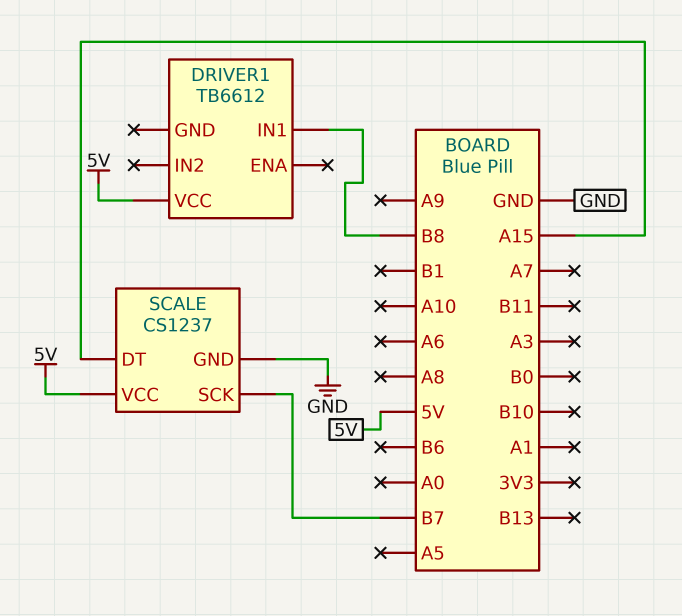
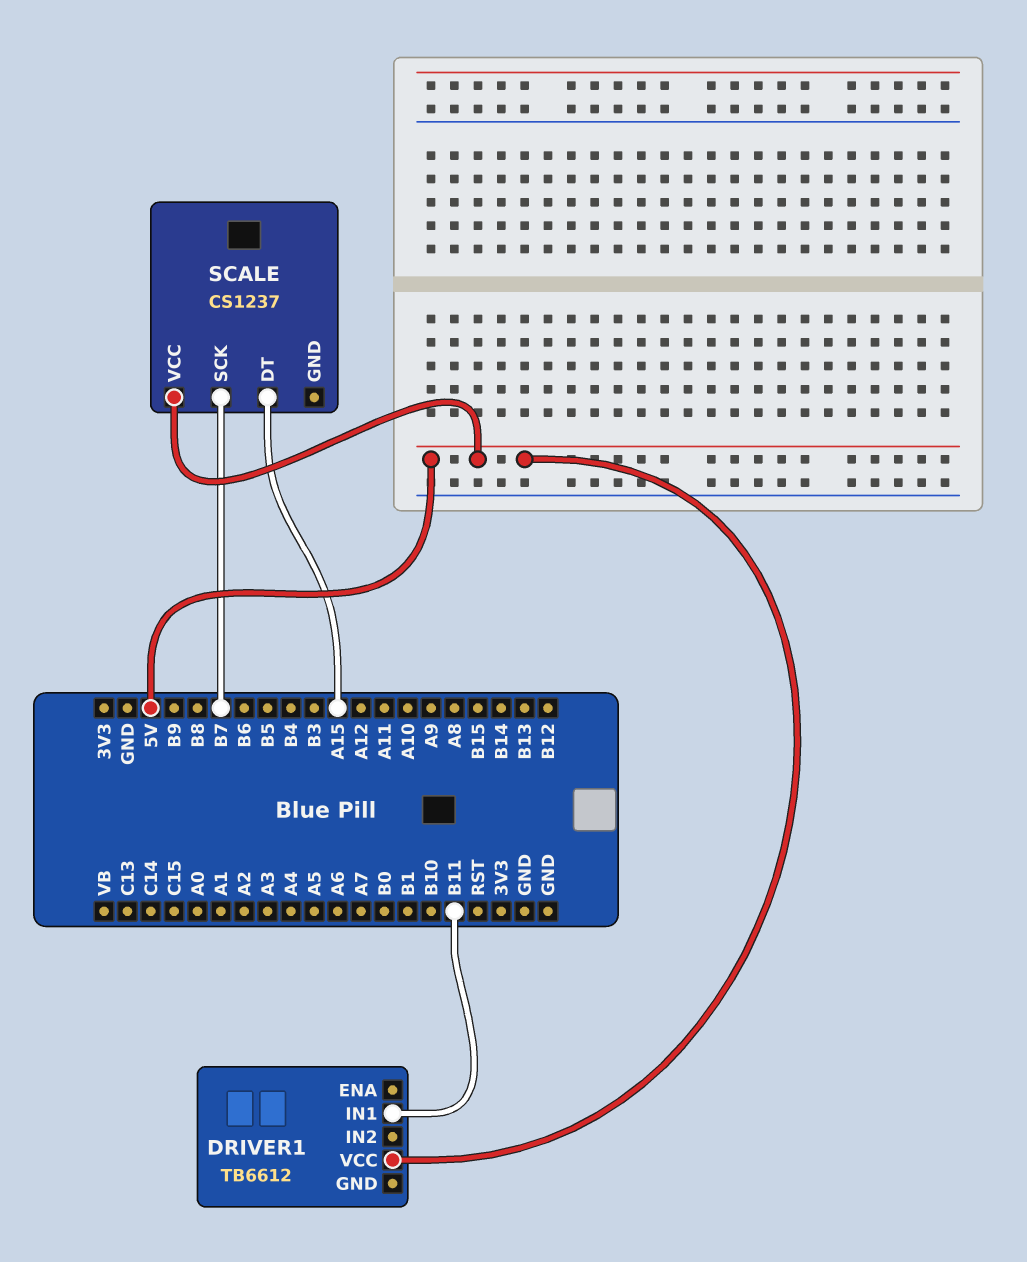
DRIVER1 pin IN1: B8 -> B11
SCALE pin GND: GND -> none

